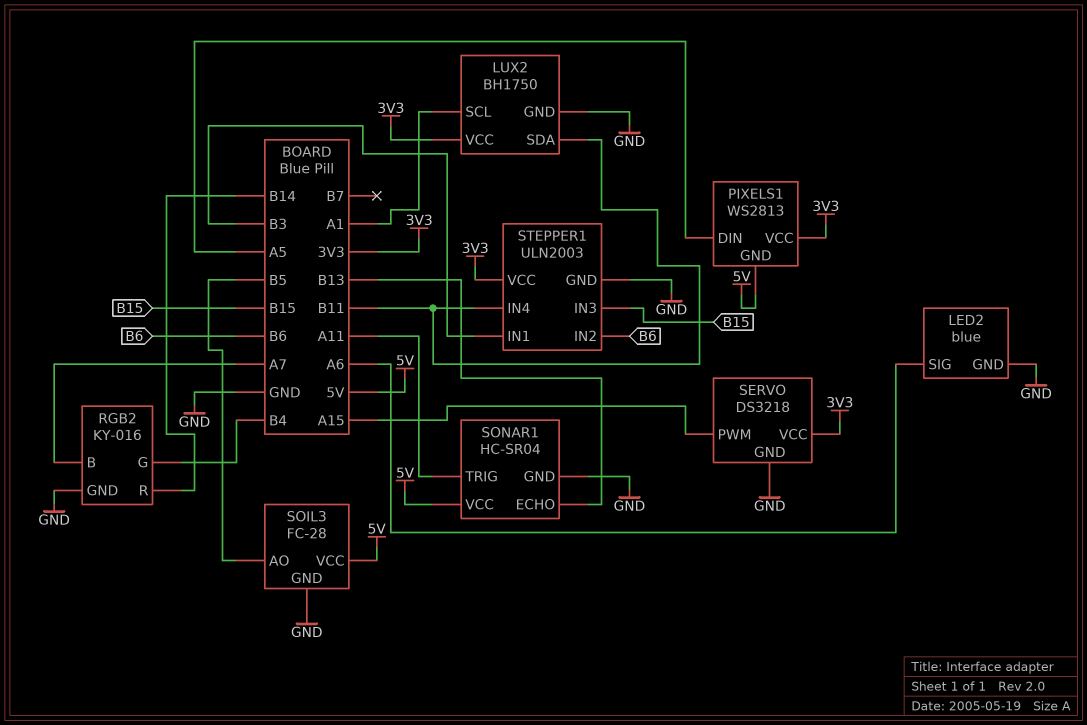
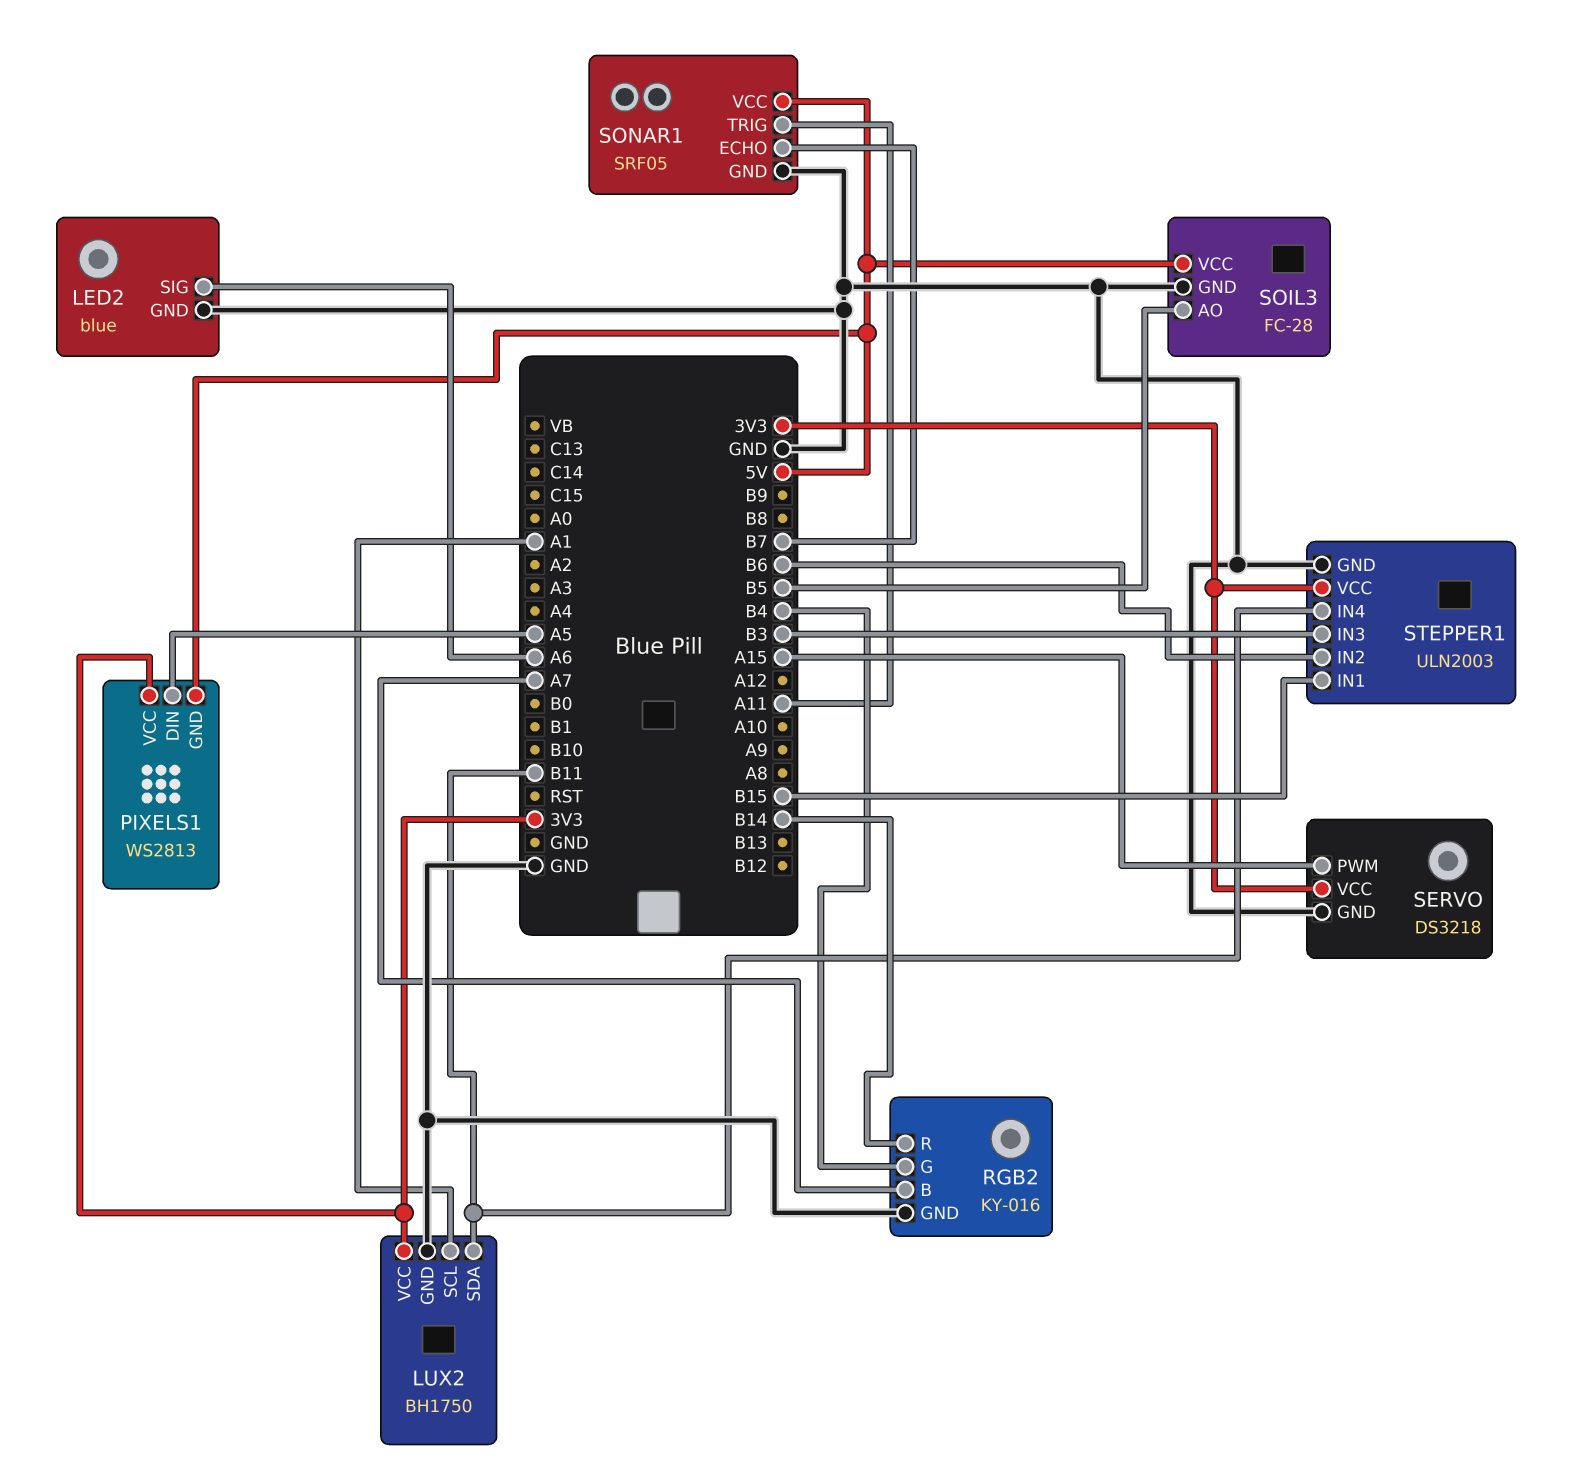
SONAR1: HC-SR04 -> SRF05
SONAR1 pin ECHO: B13 -> B7
STEPPER1 pin IN1: B3 -> B15
STEPPER1 pin IN3: B15 -> B3

